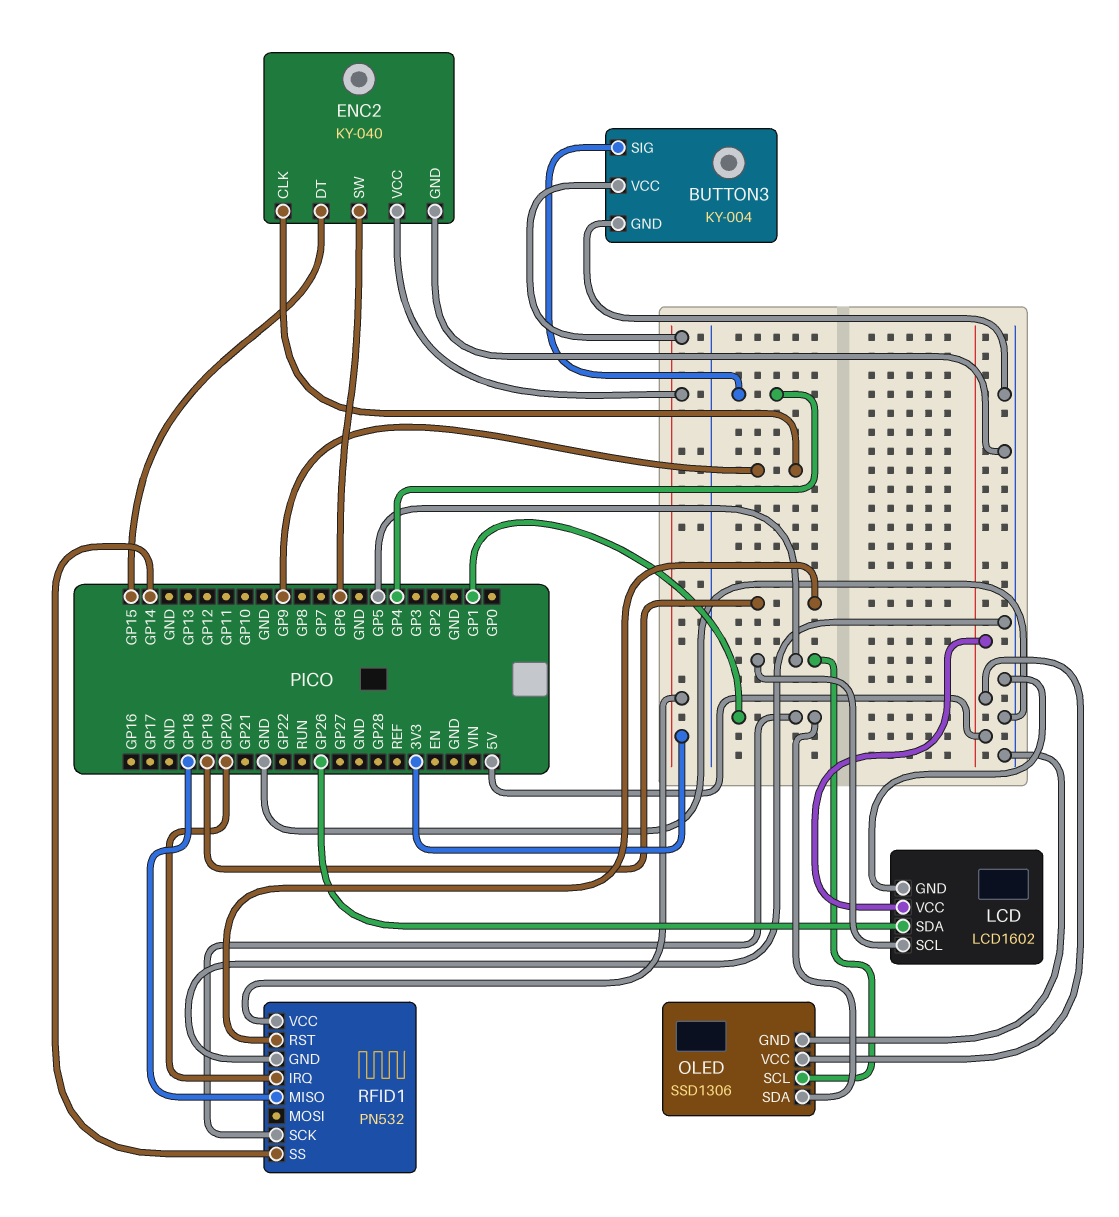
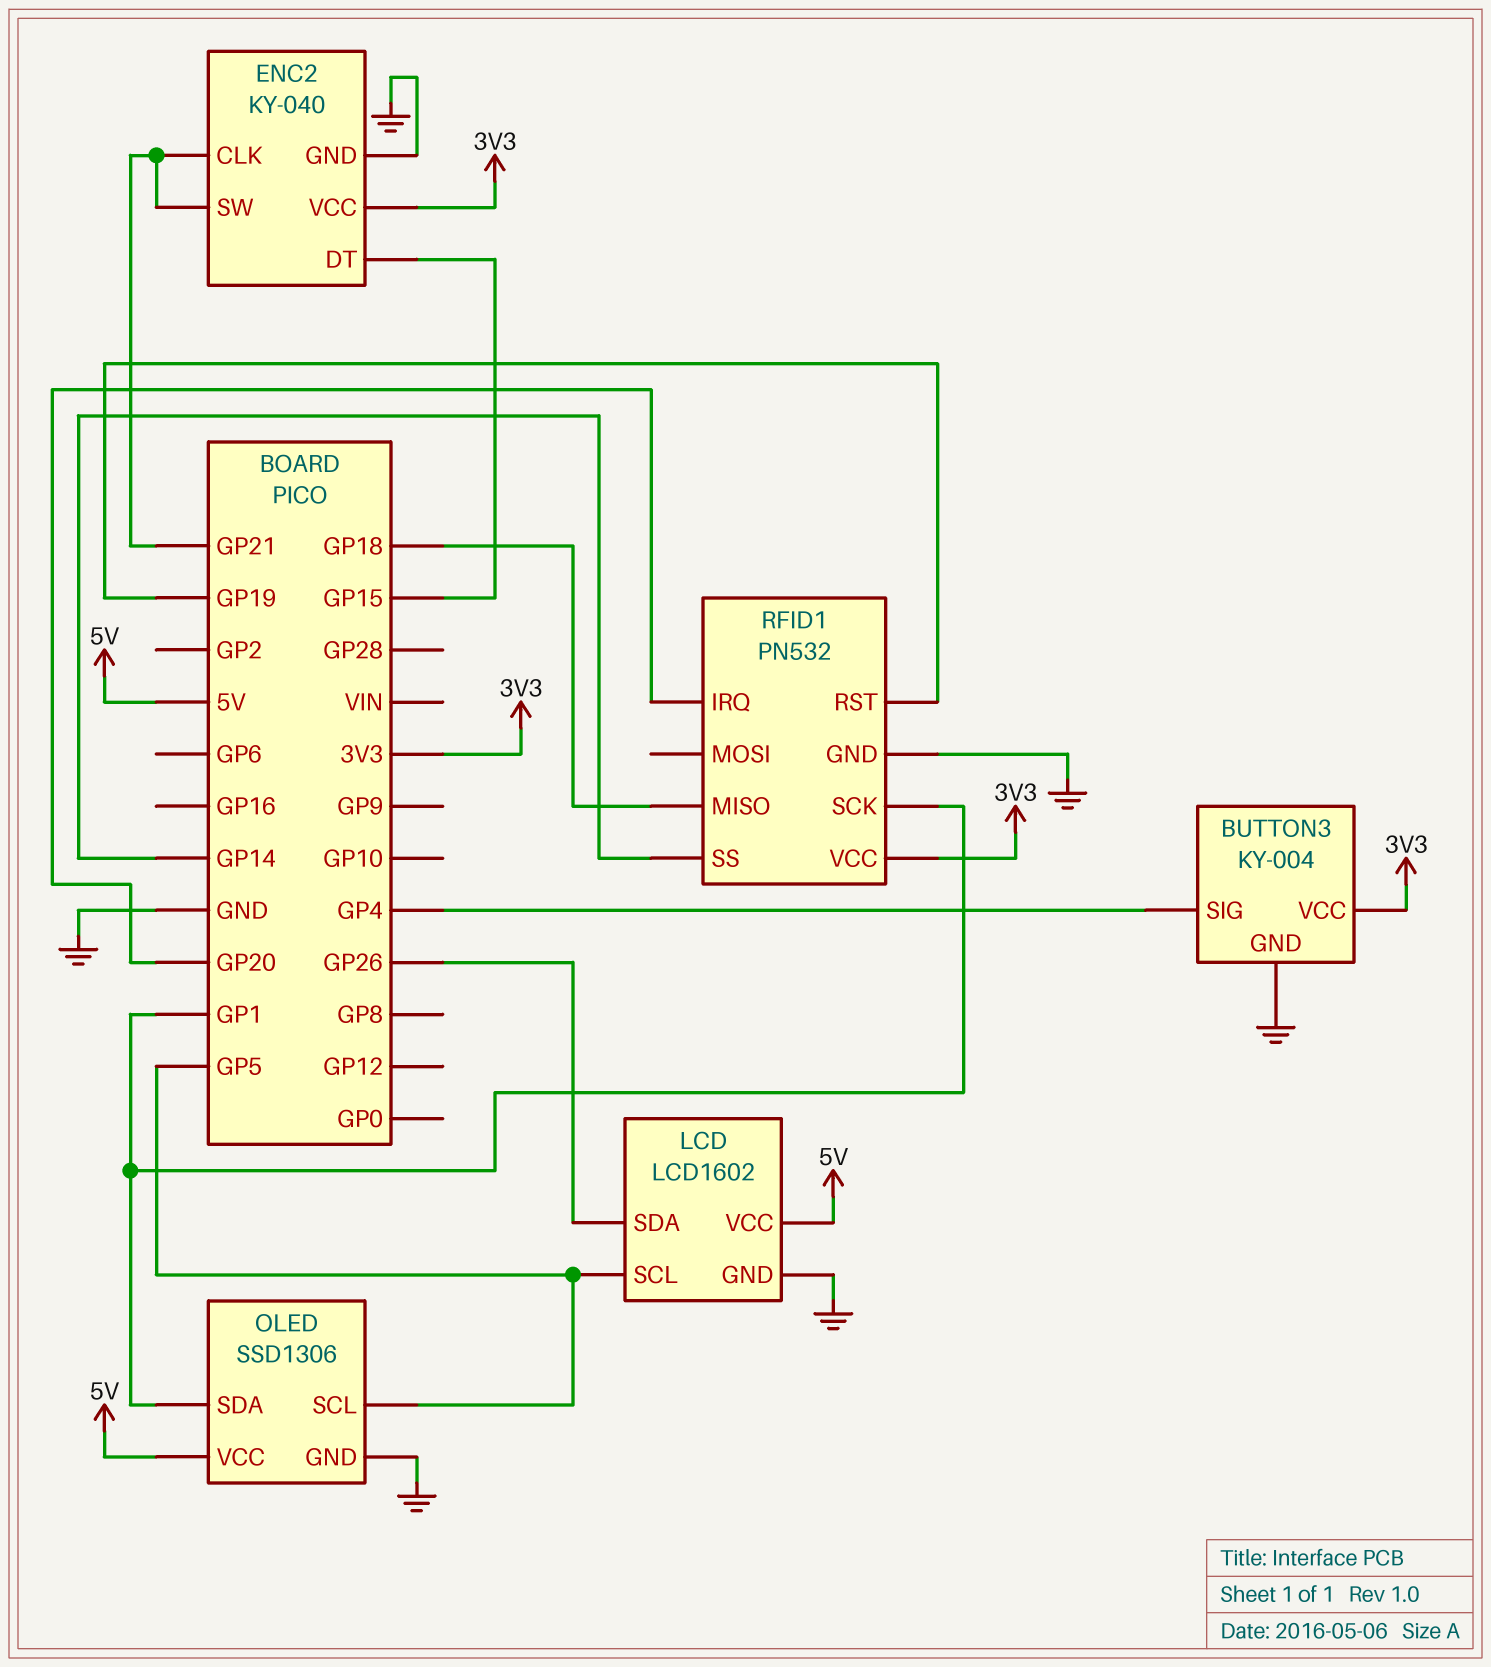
ENC2 pin CLK: GP9 -> GP21
ENC2 pin SW: GP6 -> GP21

